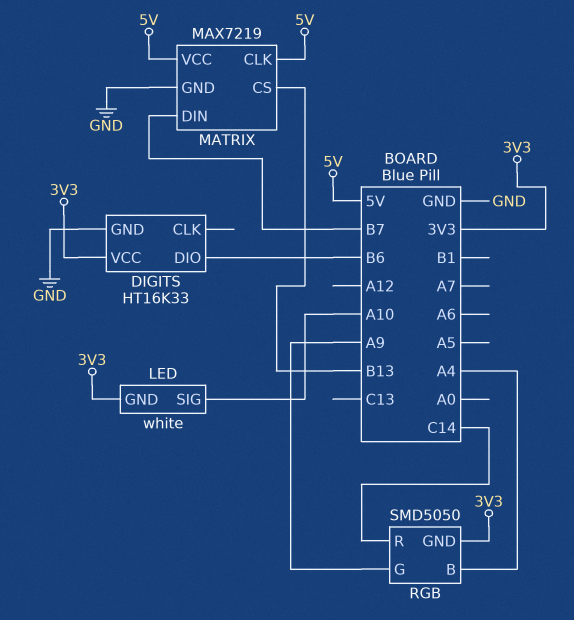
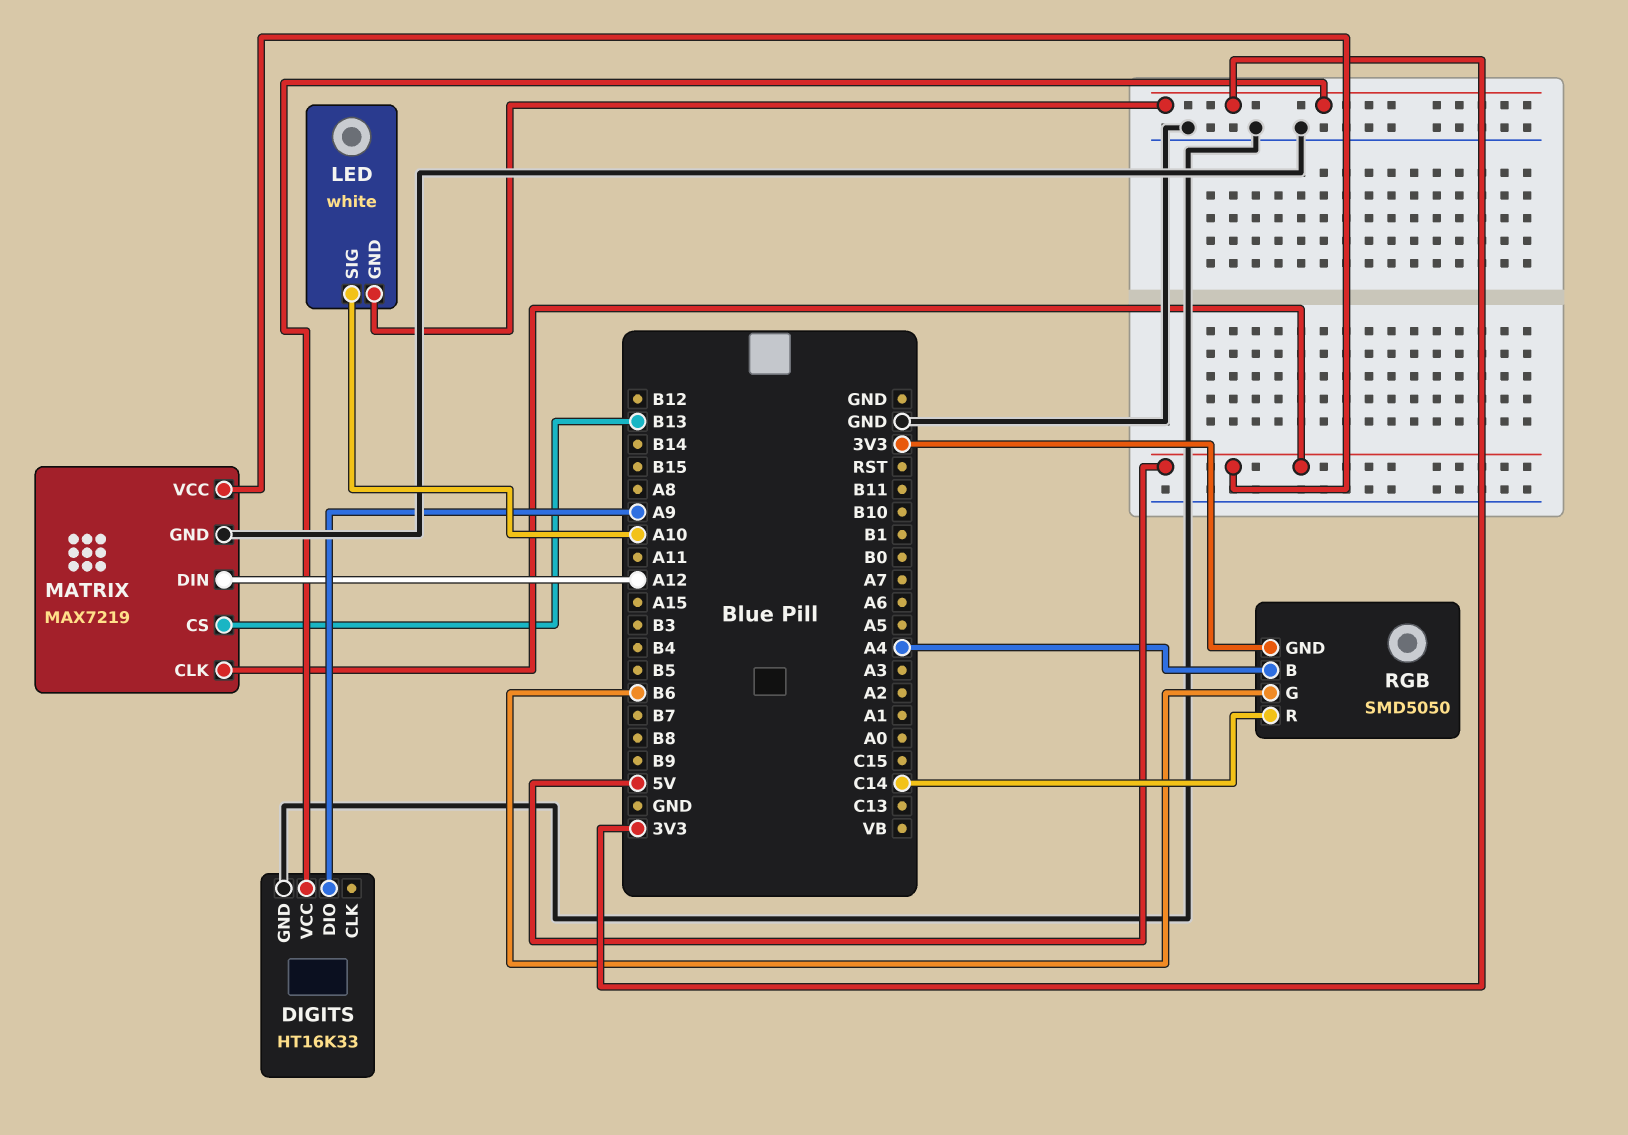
DIGITS pin DIO: B6 -> A9
MATRIX pin DIN: B7 -> A12
RGB pin G: A9 -> B6

